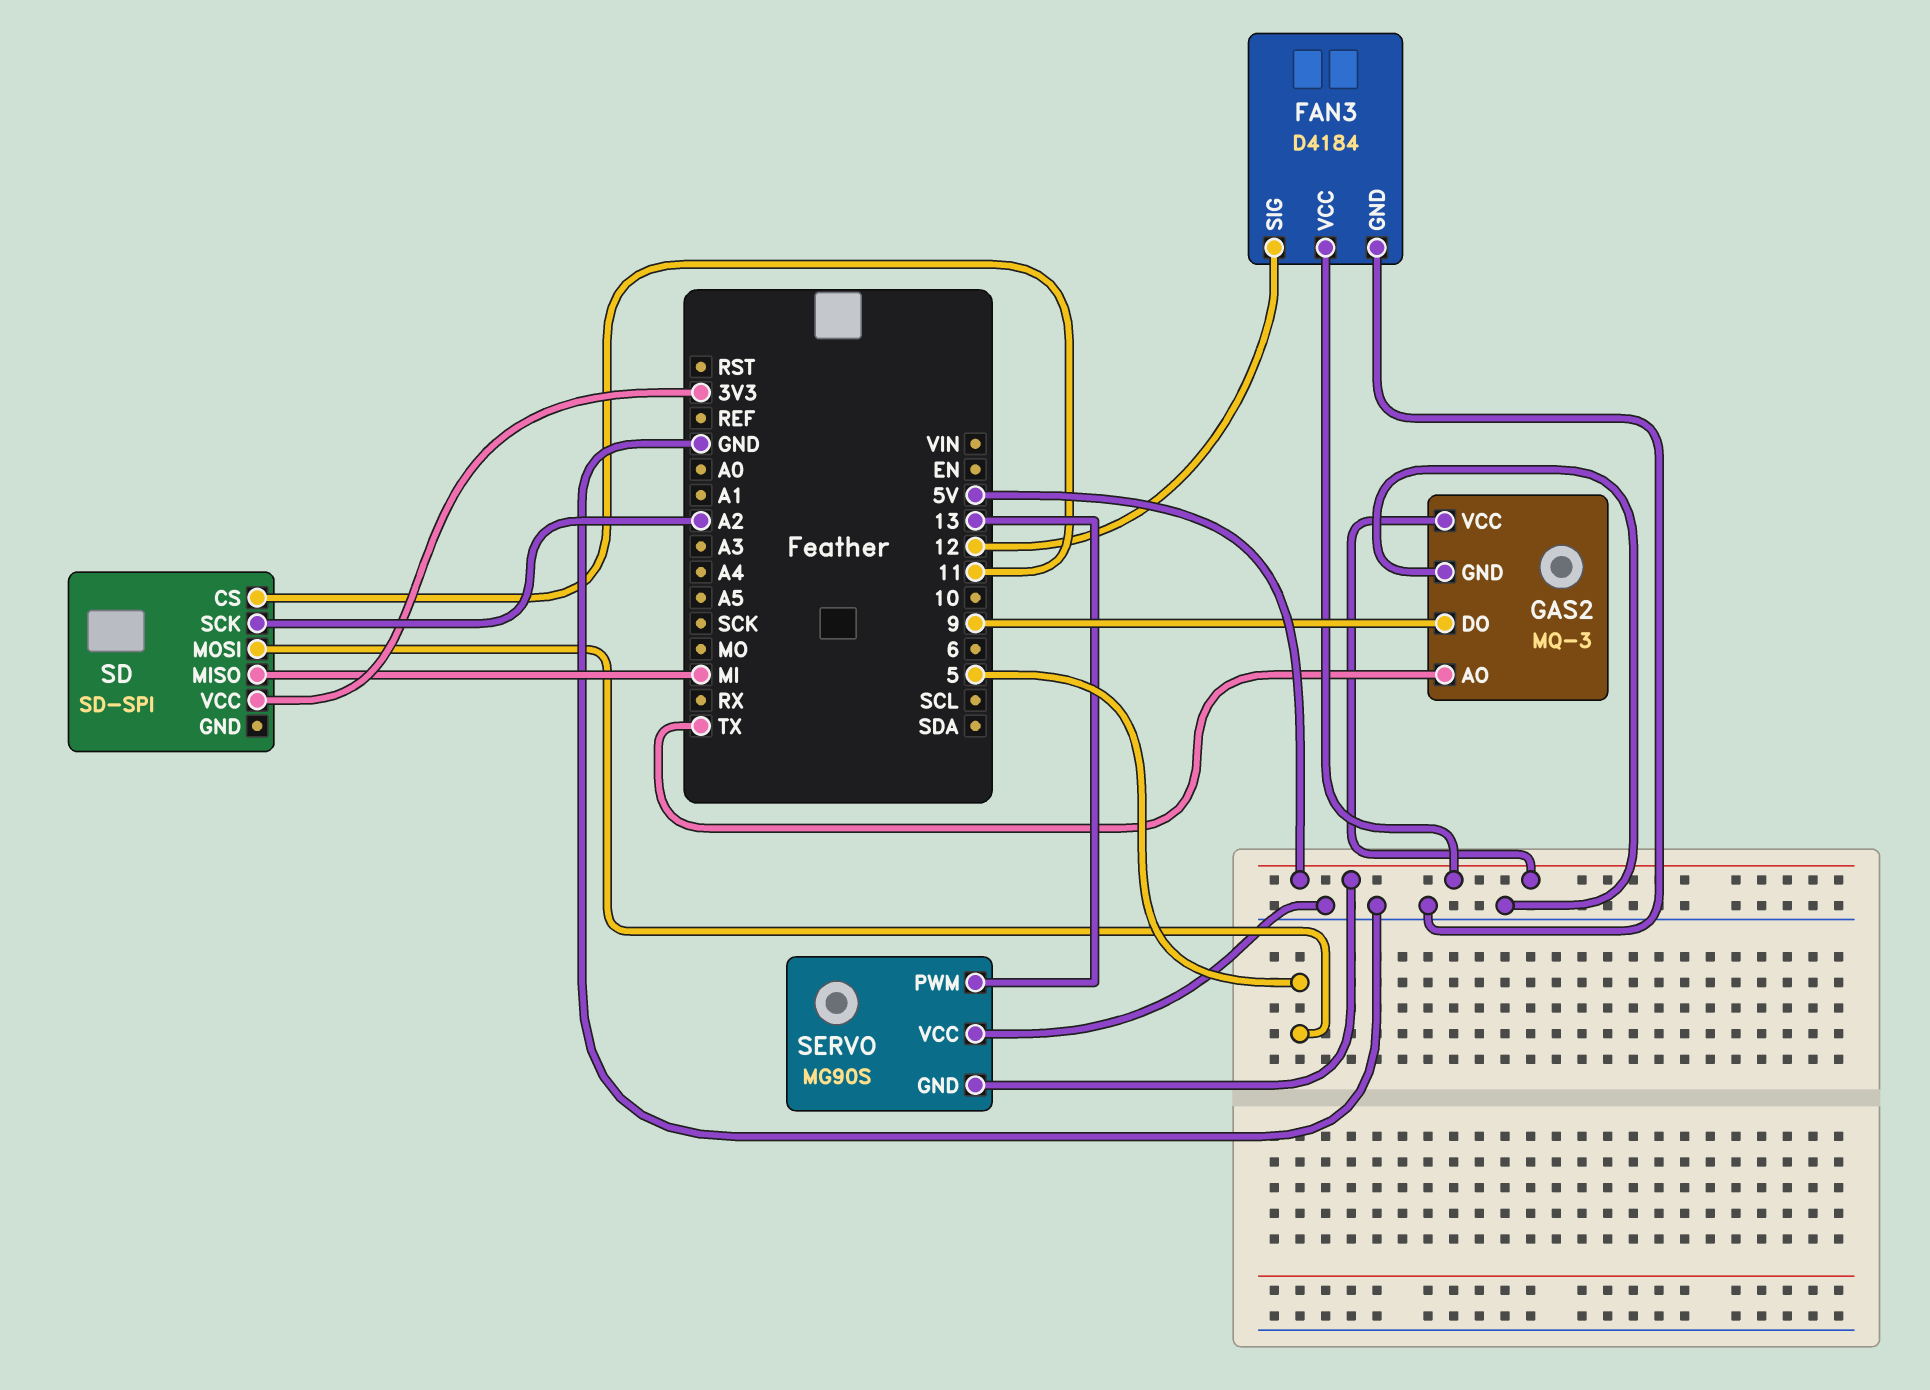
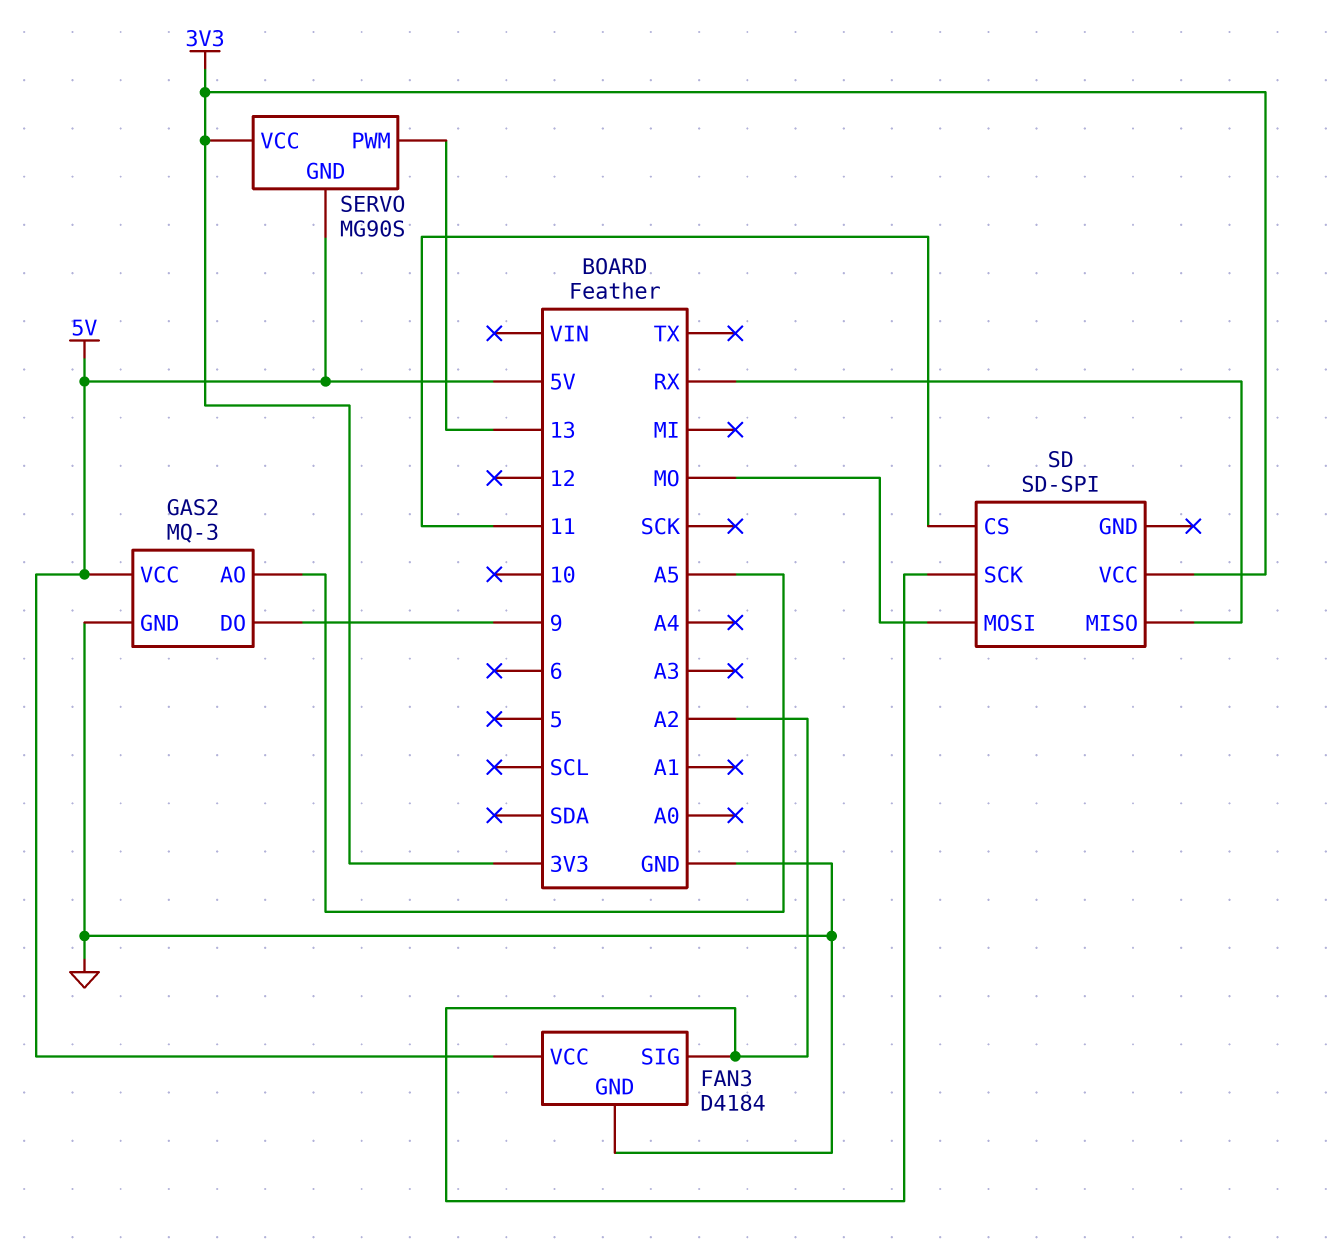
FAN3 pin SIG: 12 -> A2
GAS2 pin AO: TX -> A5
SD pin MISO: MI -> RX
SD pin MOSI: 5 -> MO
SERVO pin VCC: GND -> 3V3

